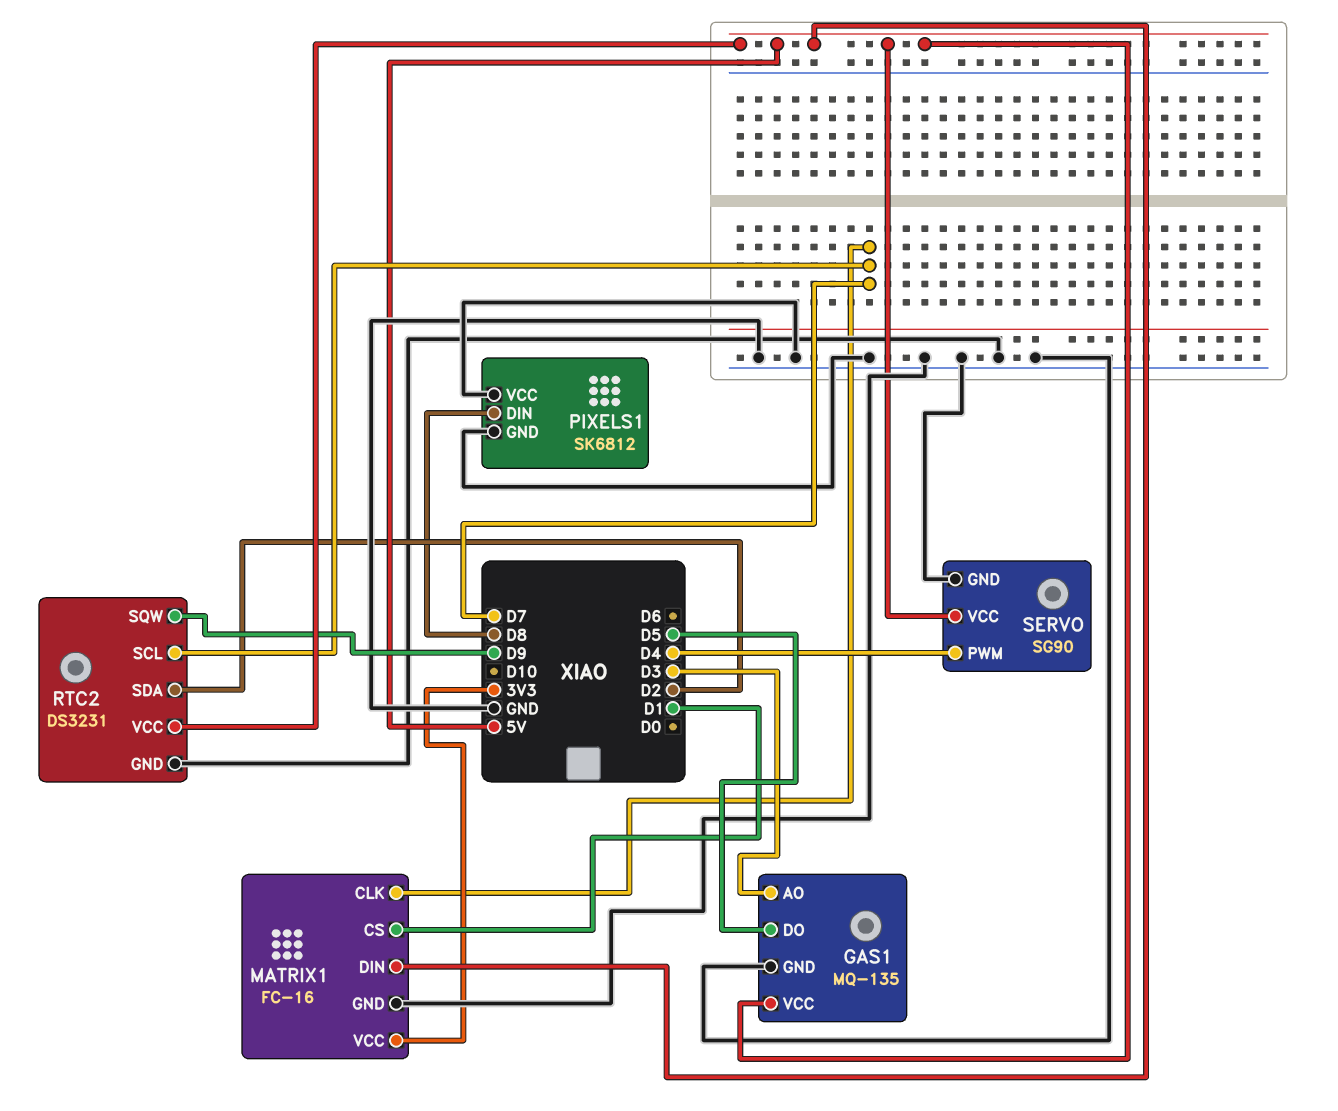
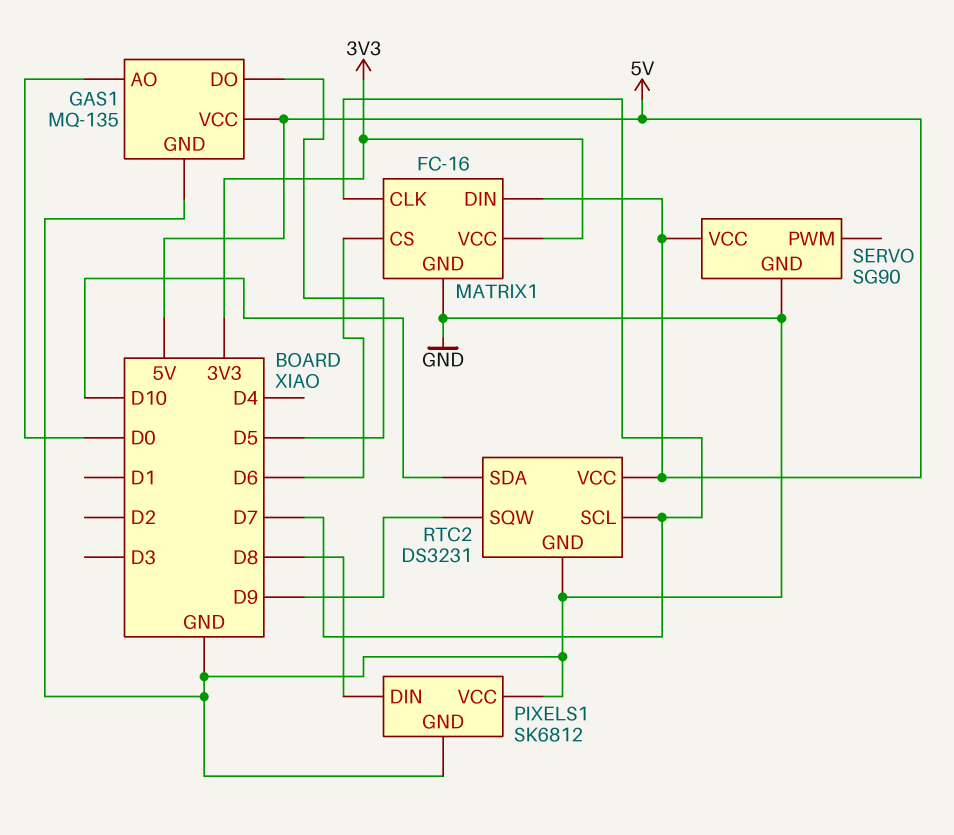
GAS1 pin AO: D3 -> D0
MATRIX1 pin CS: D1 -> D6
RTC2 pin SDA: D2 -> D10
SERVO pin PWM: D4 -> none

